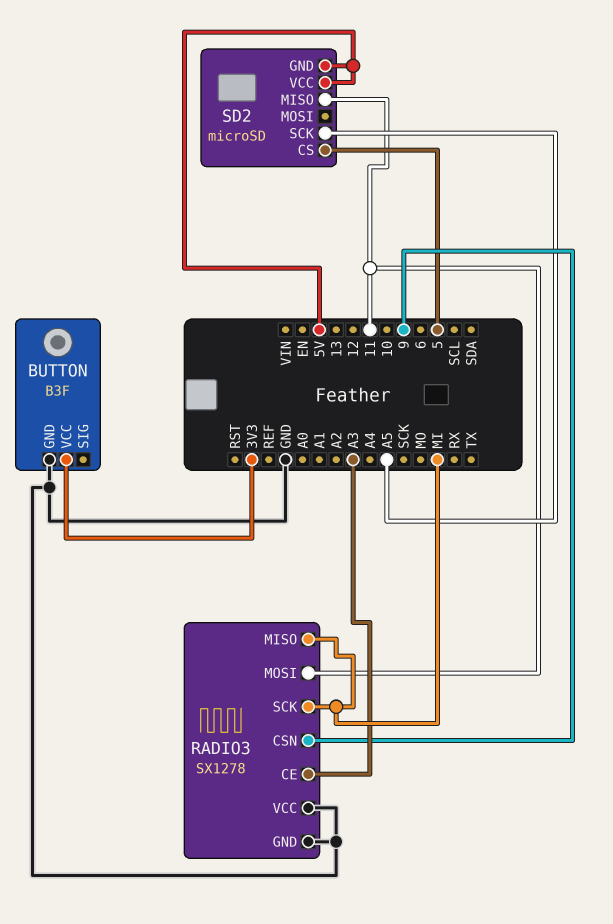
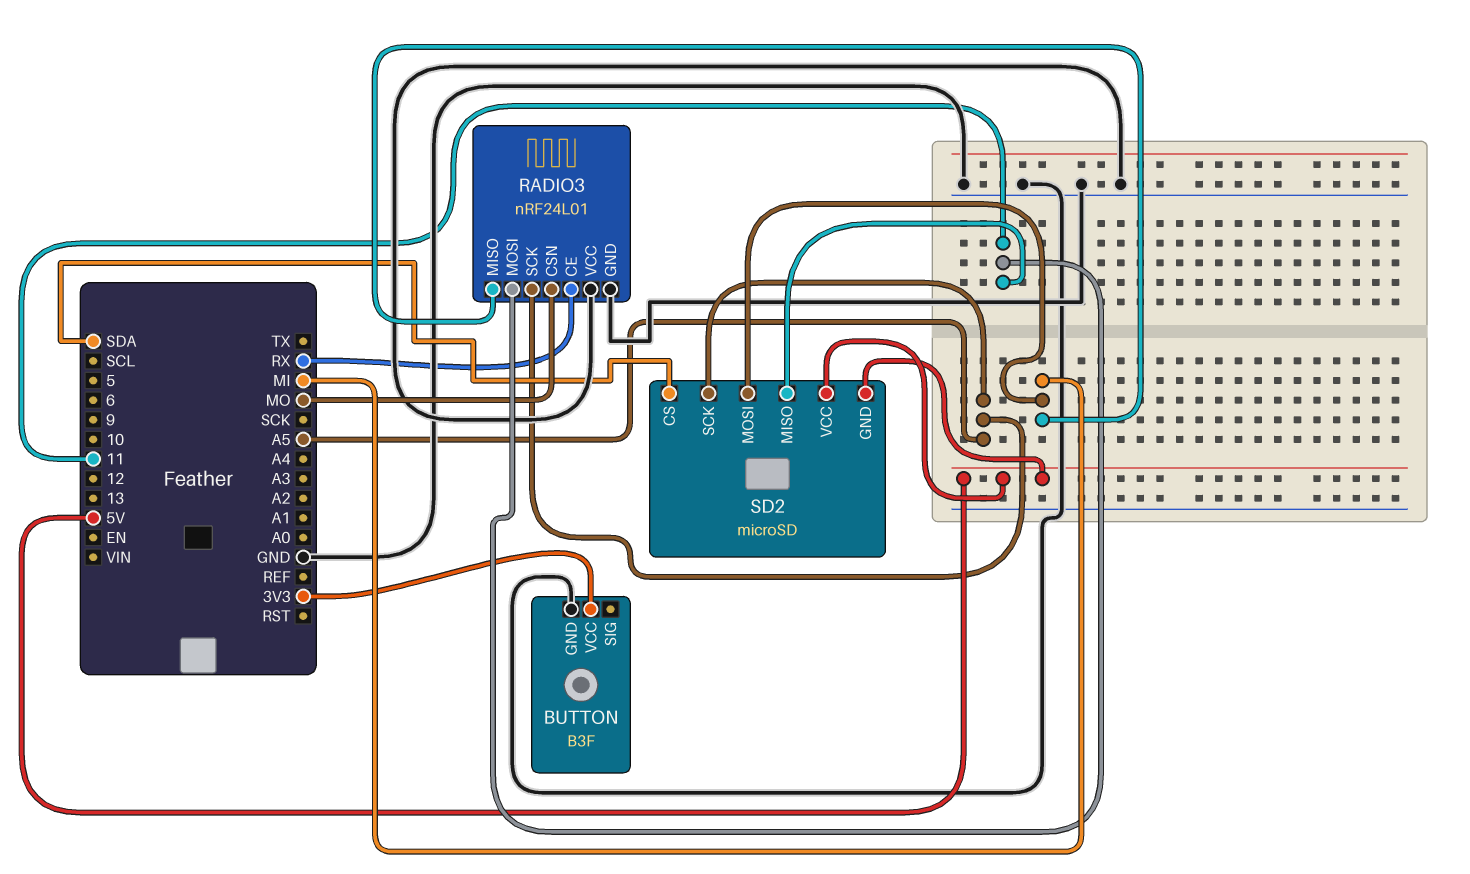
RADIO3: SX1278 -> nRF24L01
RADIO3 pin CE: A3 -> RX
RADIO3 pin CSN: 9 -> MO
RADIO3 pin SCK: MI -> A5
SD2 pin CS: 5 -> SDA
SD2 pin MOSI: none -> MI

